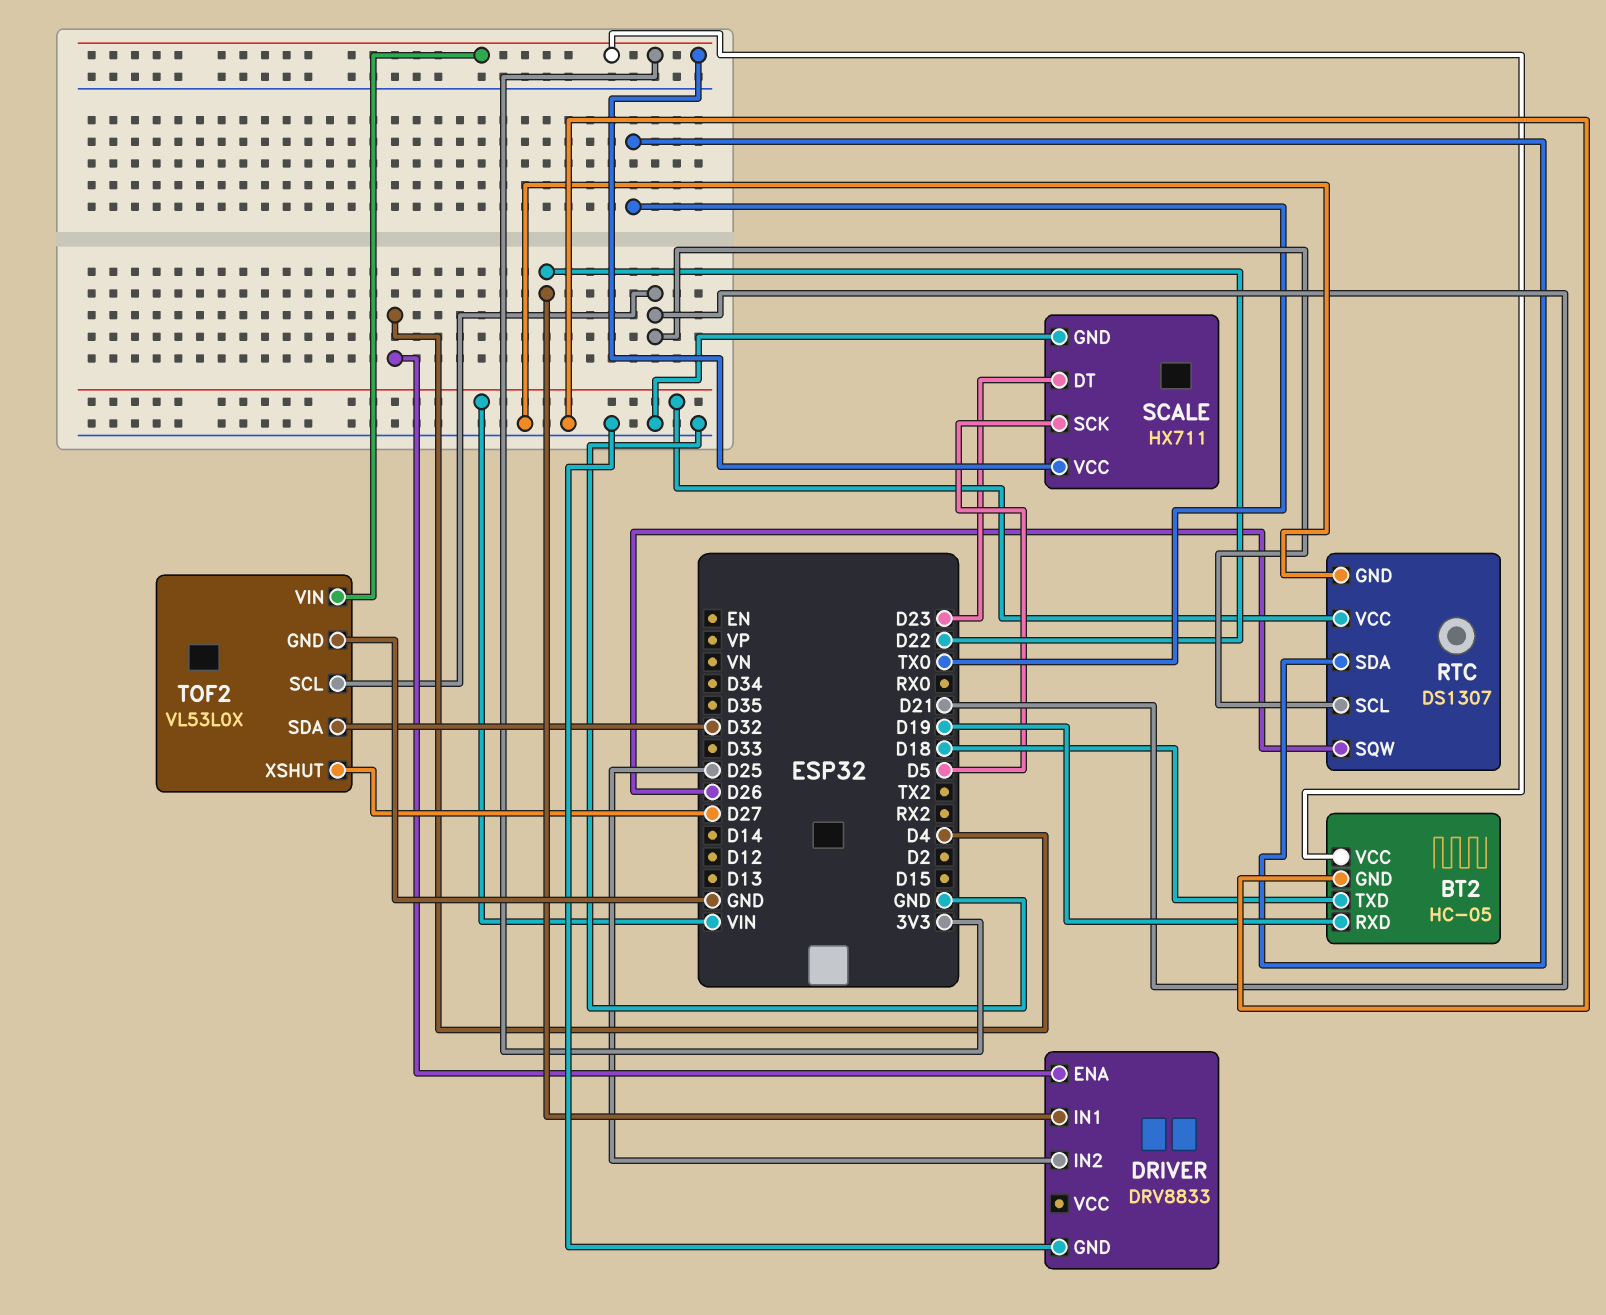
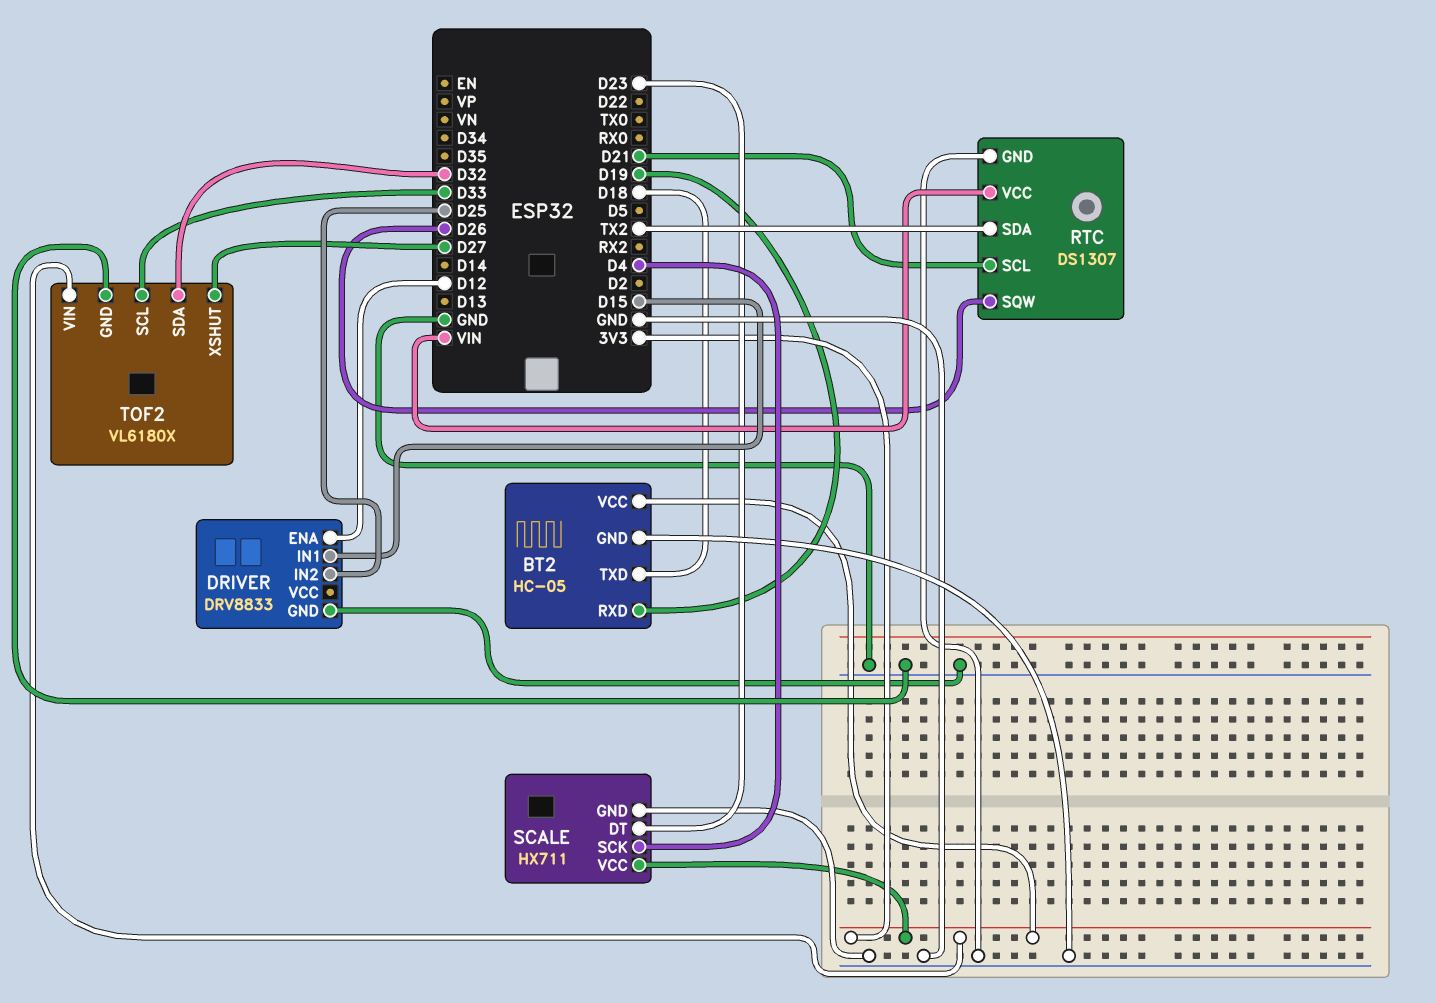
DRIVER pin ENA: D4 -> D12
DRIVER pin IN1: D22 -> D15
RTC pin SDA: TX0 -> TX2
SCALE pin SCK: D5 -> D4
TOF2: VL53L0X -> VL6180X
TOF2 pin SCL: D21 -> D33

